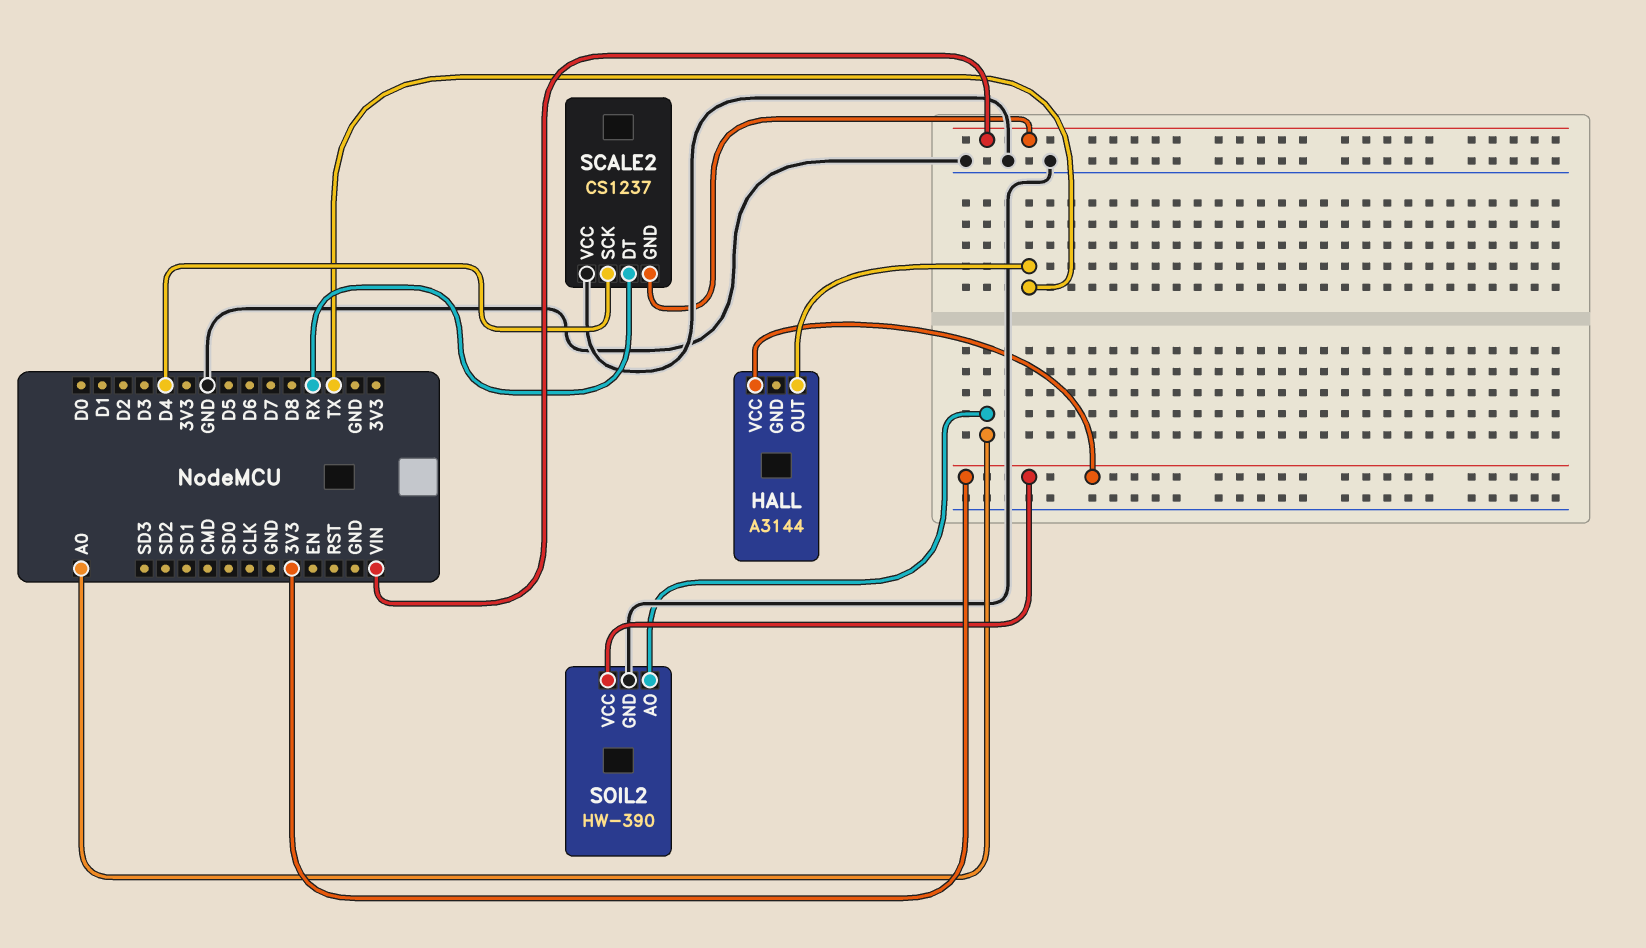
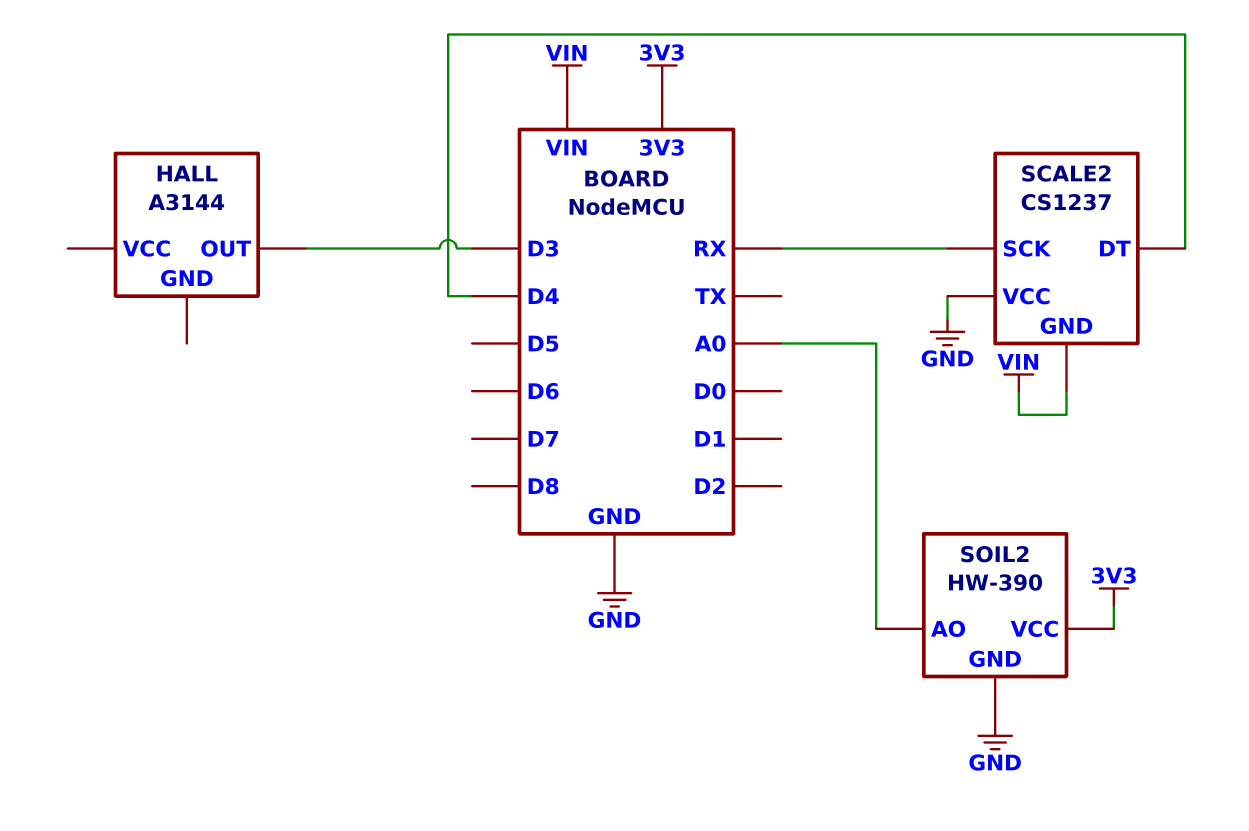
HALL pin OUT: TX -> D3
HALL pin VCC: 3V3 -> none
SCALE2 pin DT: RX -> D4
SCALE2 pin SCK: D4 -> RX

